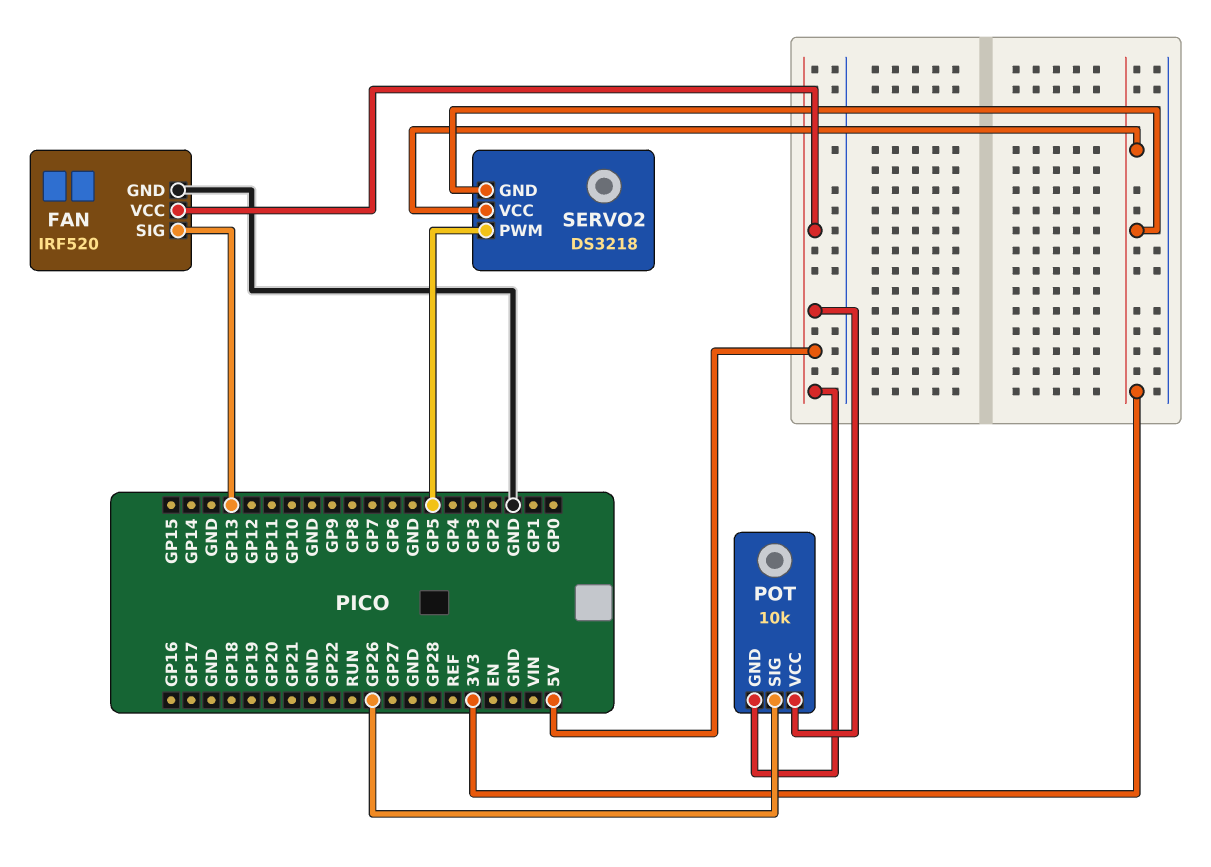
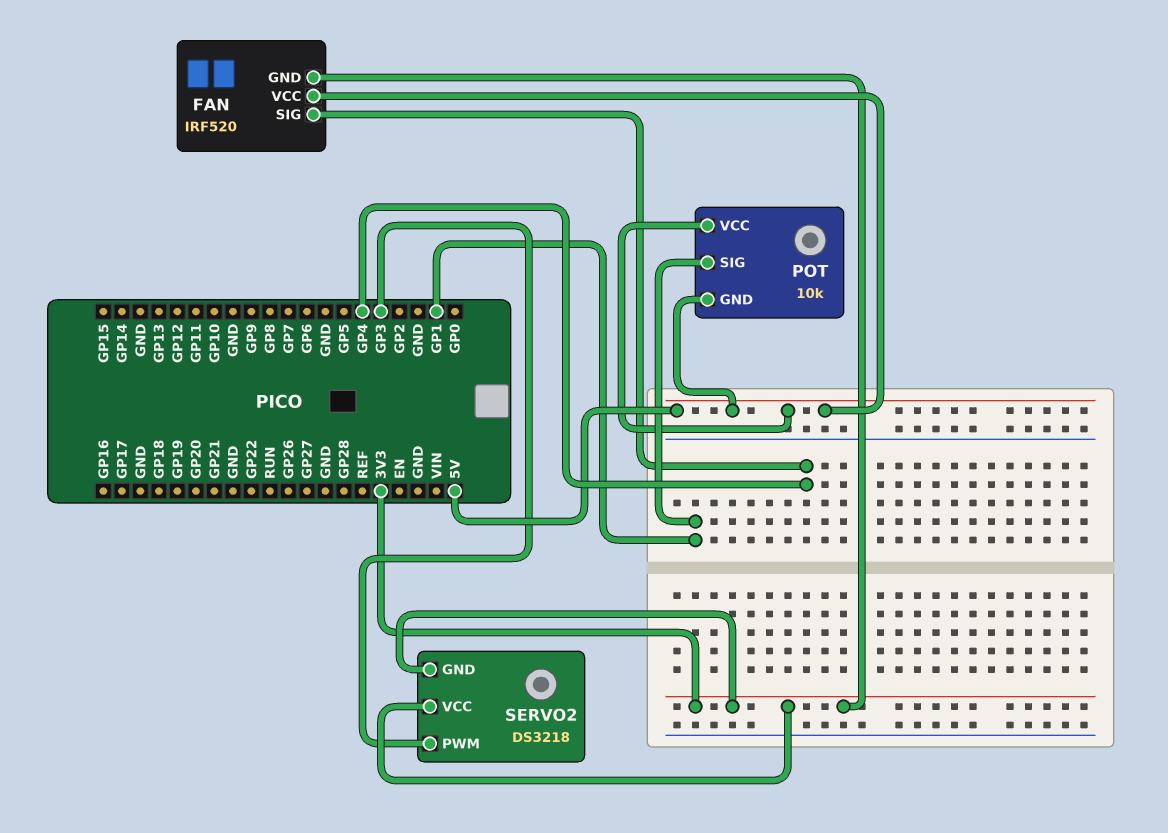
FAN pin GND: GND -> 3V3
FAN pin SIG: GP13 -> GP4
POT pin SIG: GP26 -> GP1
SERVO2 pin PWM: GP5 -> GP3

